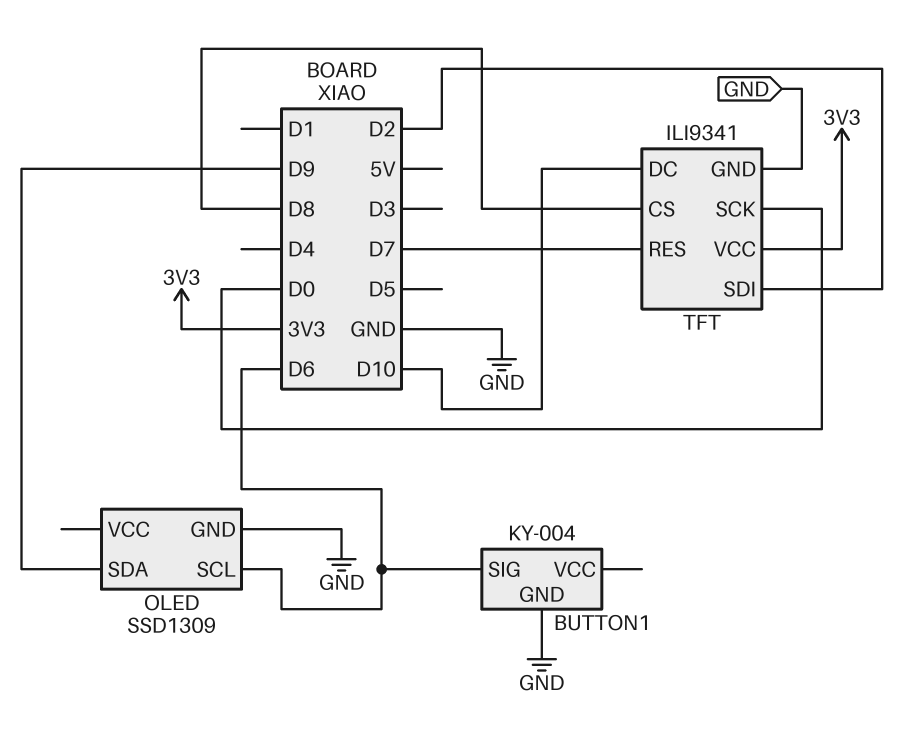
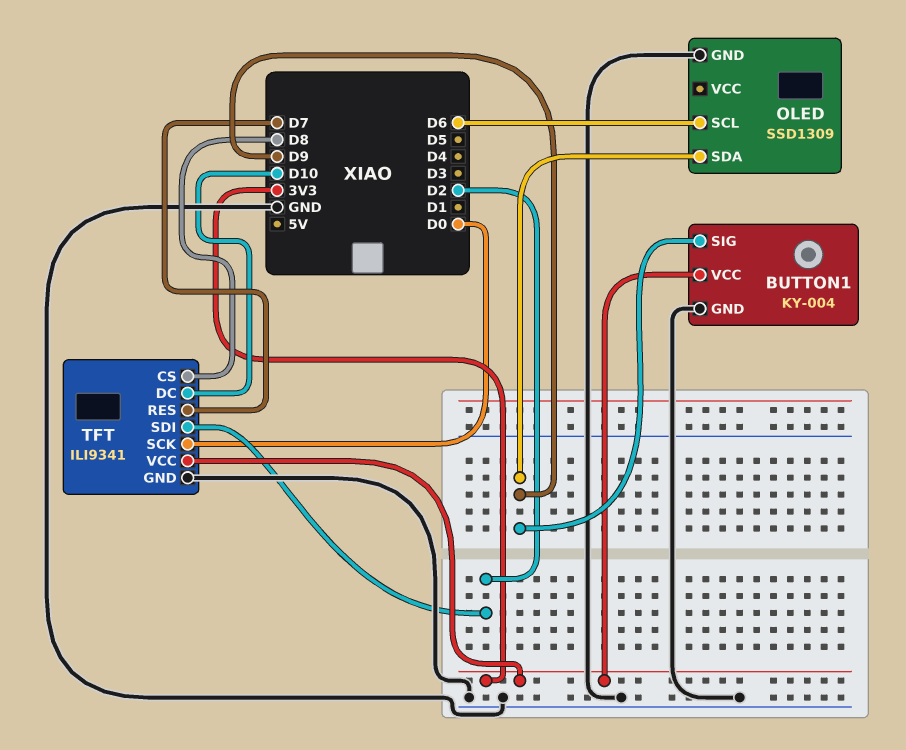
BUTTON1 pin SIG: D6 -> D9
BUTTON1 pin VCC: none -> 3V3

